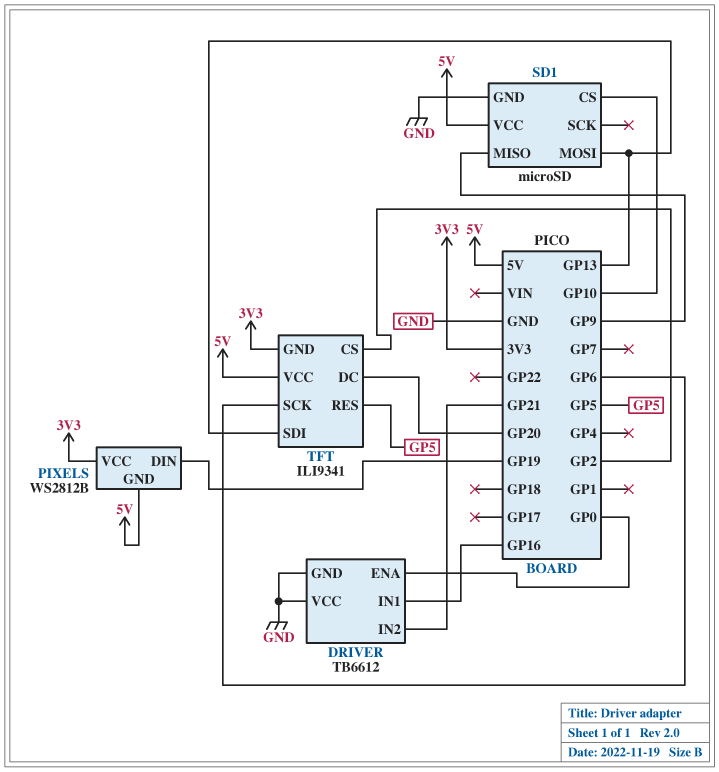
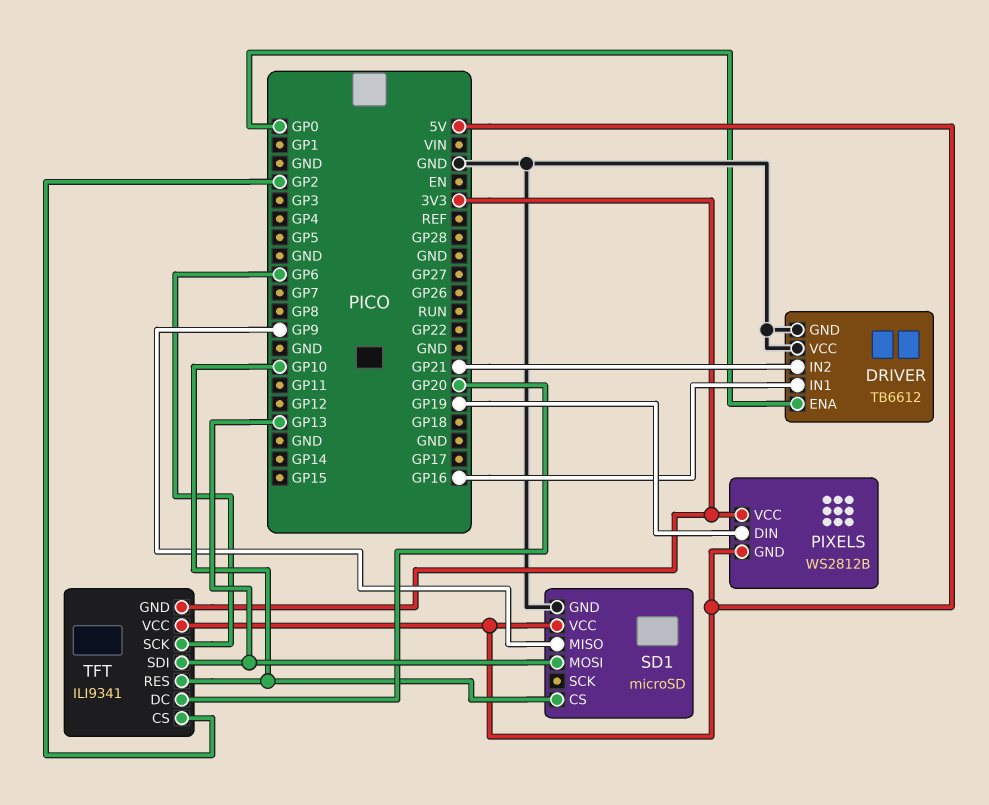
TFT pin RES: GP5 -> GP10

